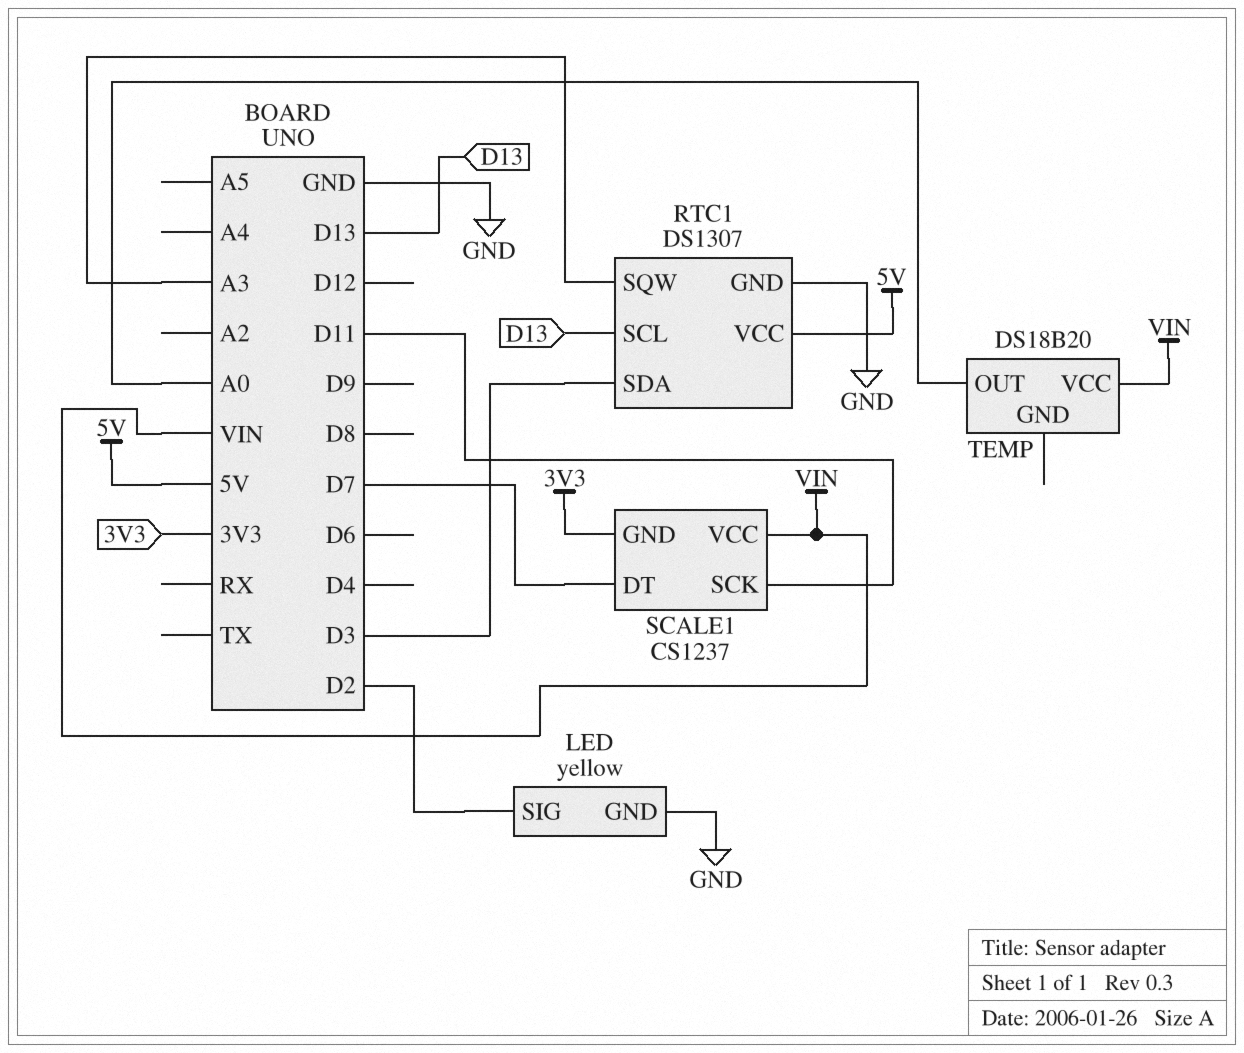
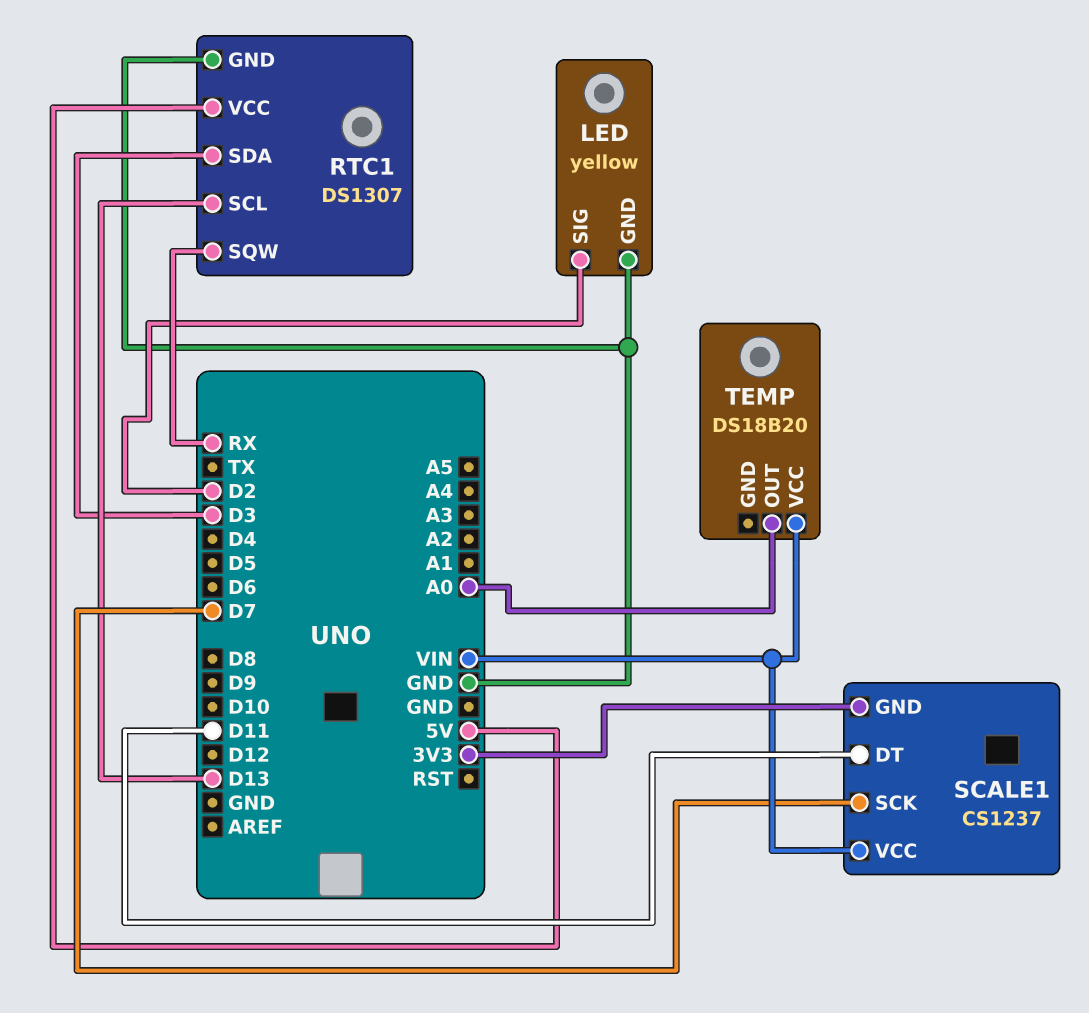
RTC1 pin SQW: A3 -> RX
SCALE1 pin DT: D7 -> D11
SCALE1 pin SCK: D11 -> D7

